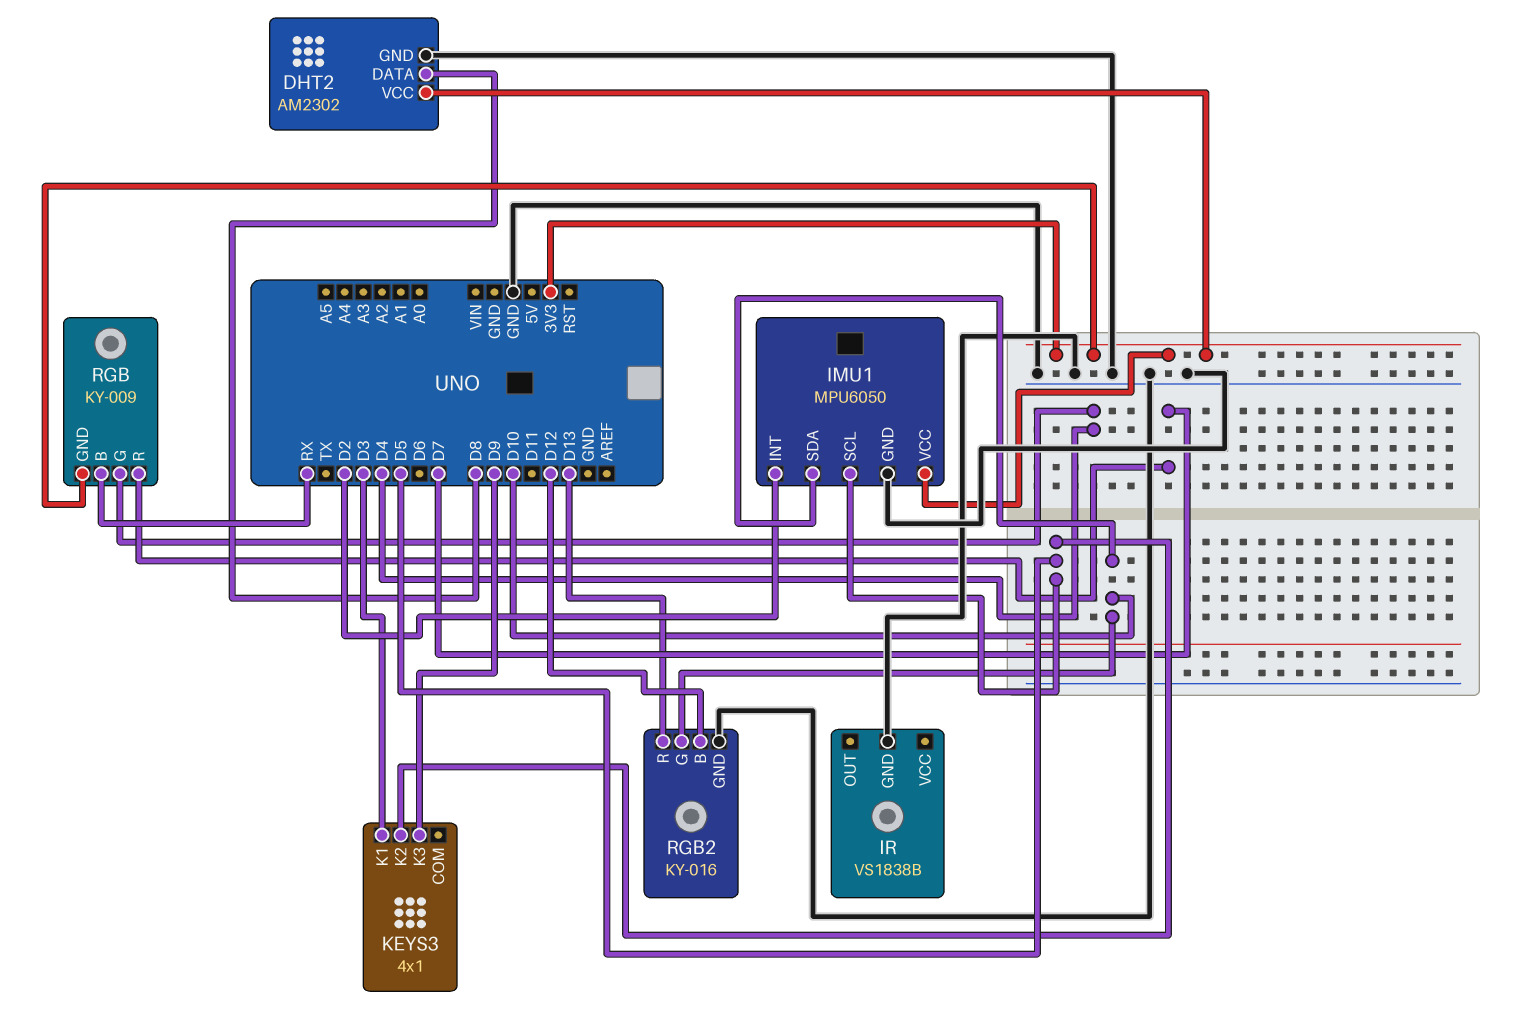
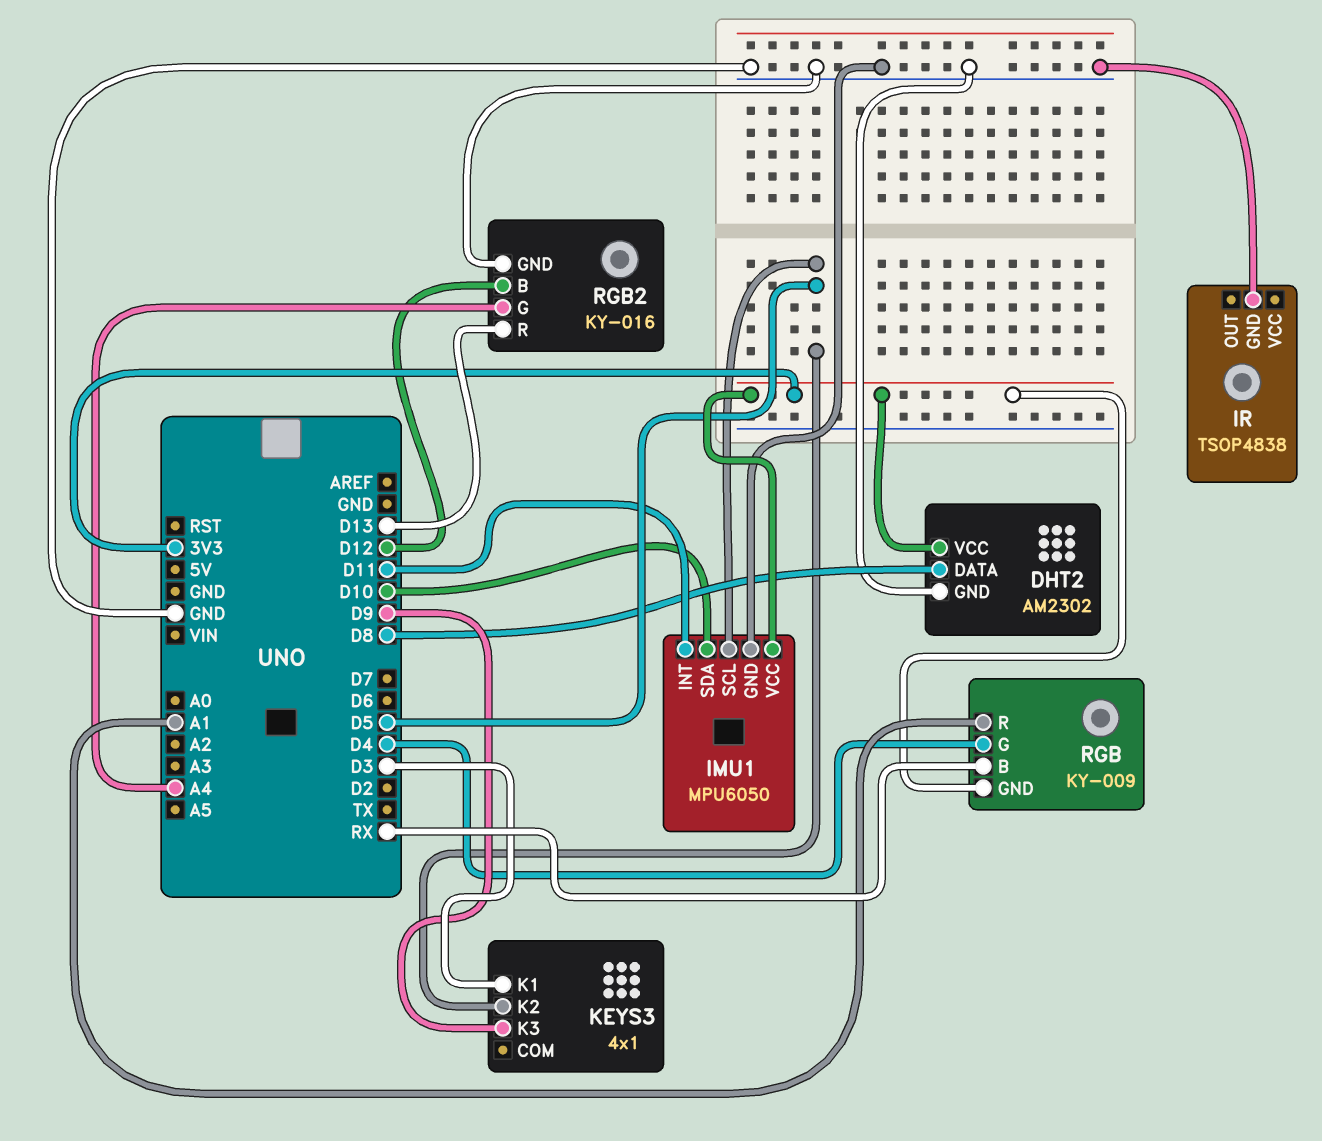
IMU1 pin INT: D2 -> D11
IR: VS1838B -> TSOP4838
RGB pin R: D7 -> A1
RGB2 pin G: D10 -> A4

